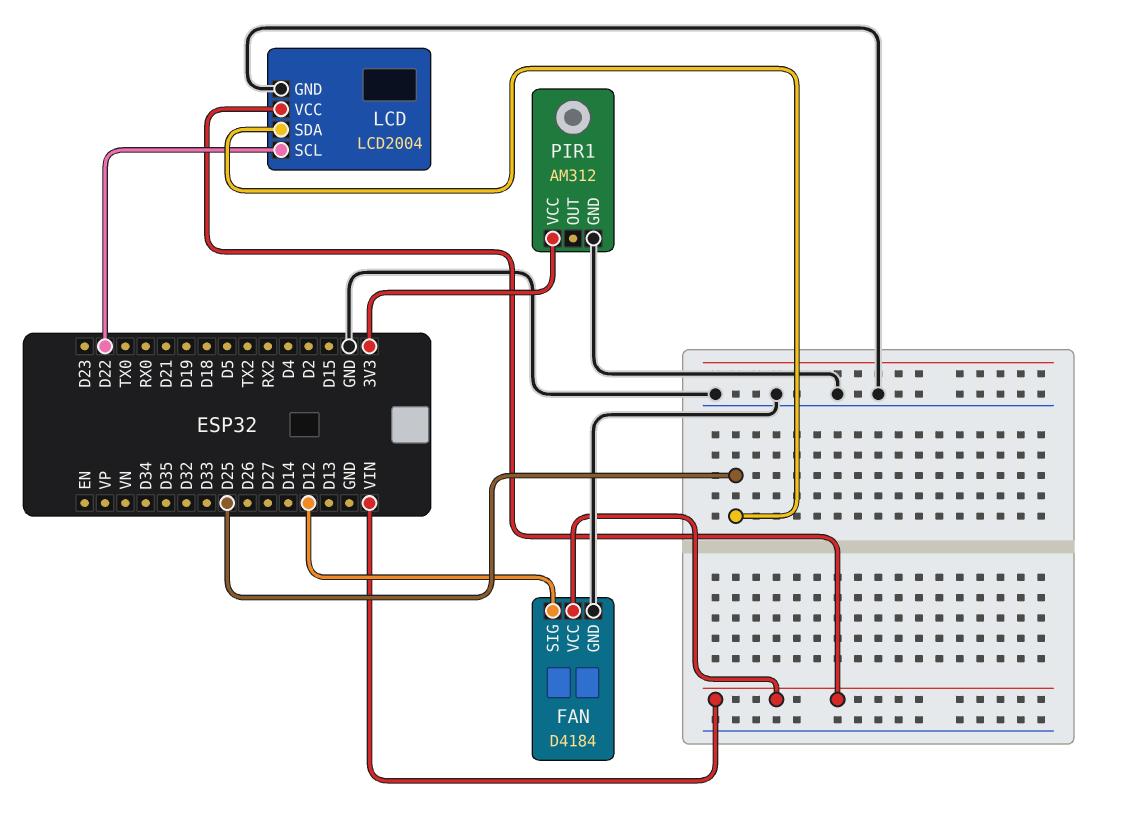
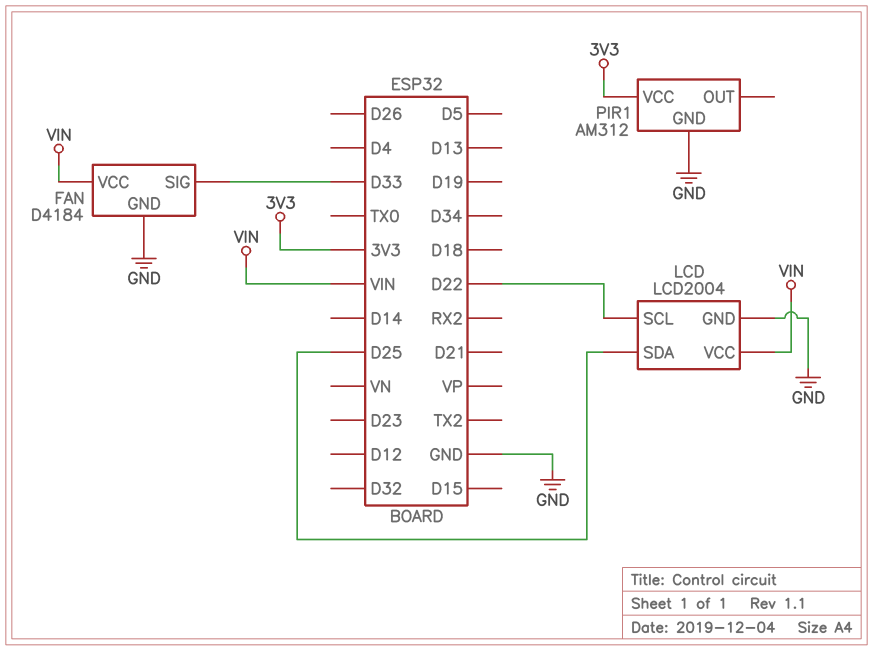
FAN pin SIG: D12 -> D33

